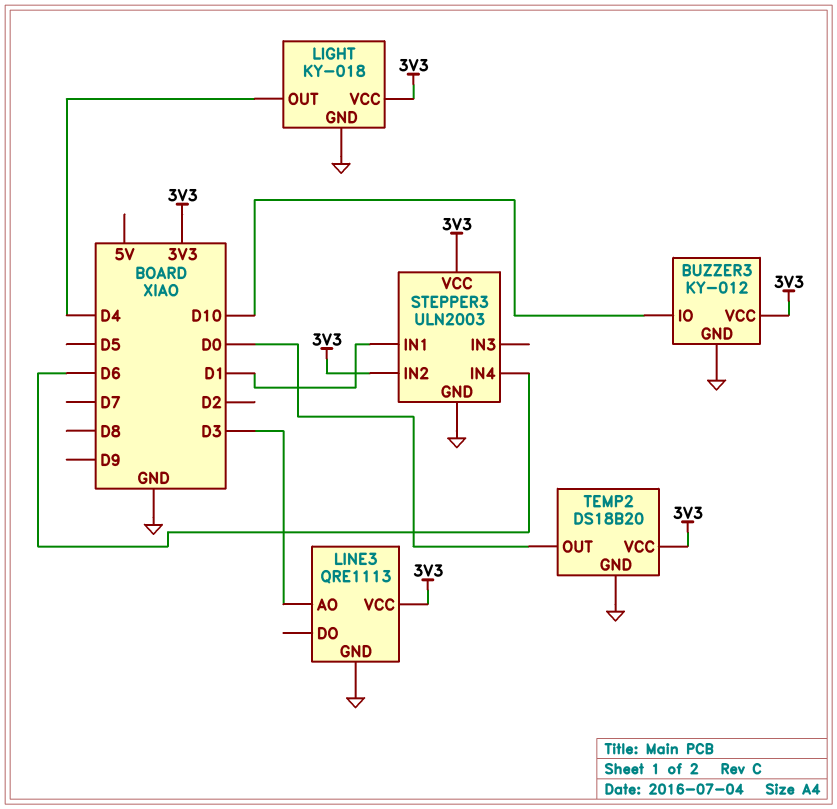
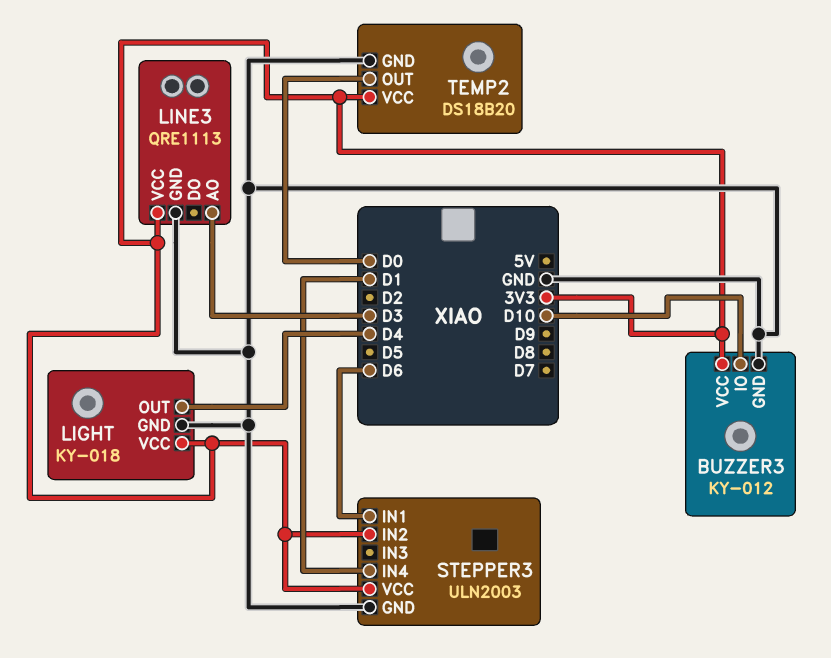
STEPPER3 pin IN1: D1 -> D6
STEPPER3 pin IN4: D6 -> D1

